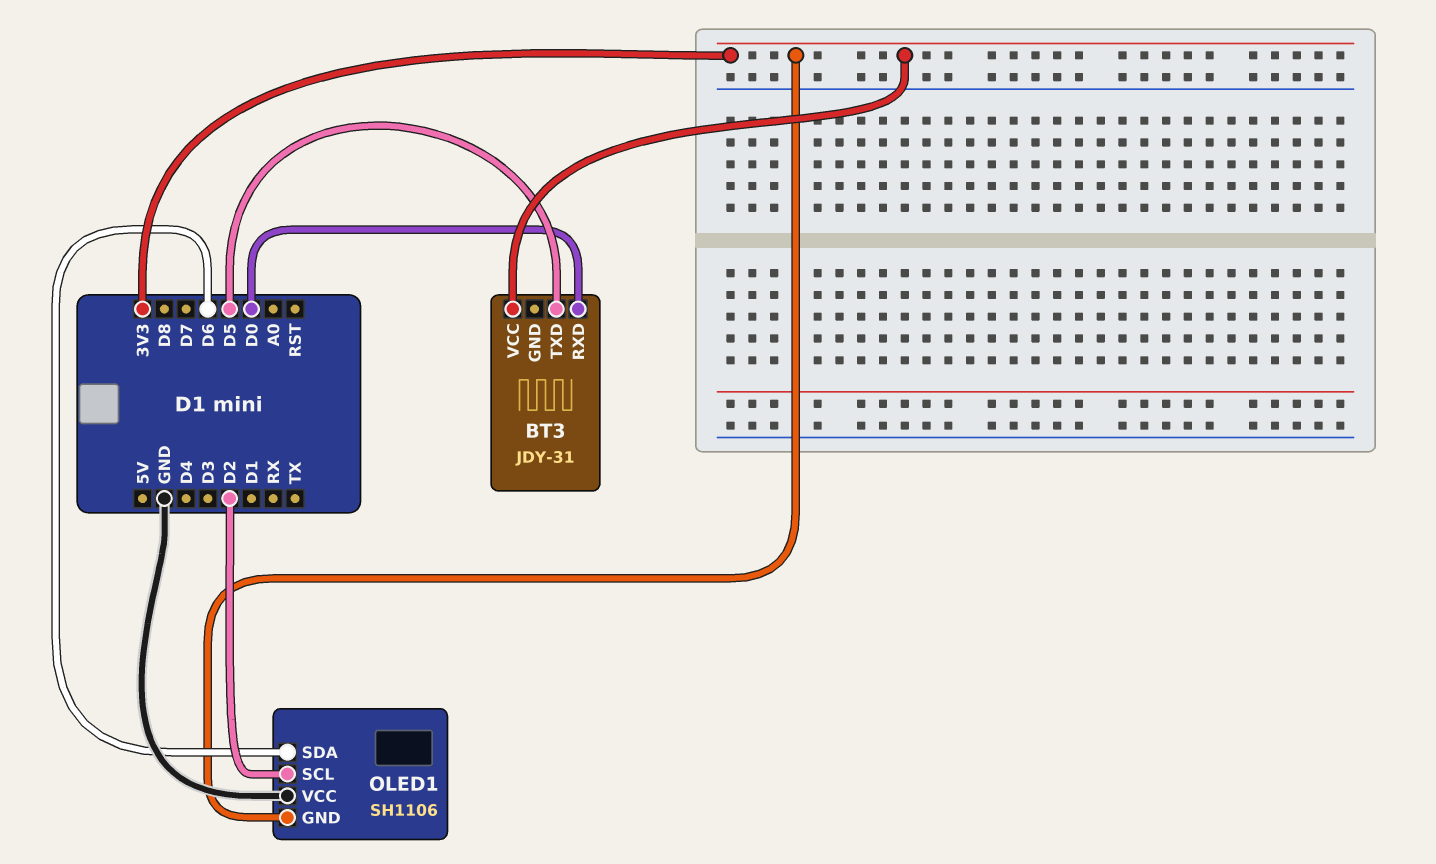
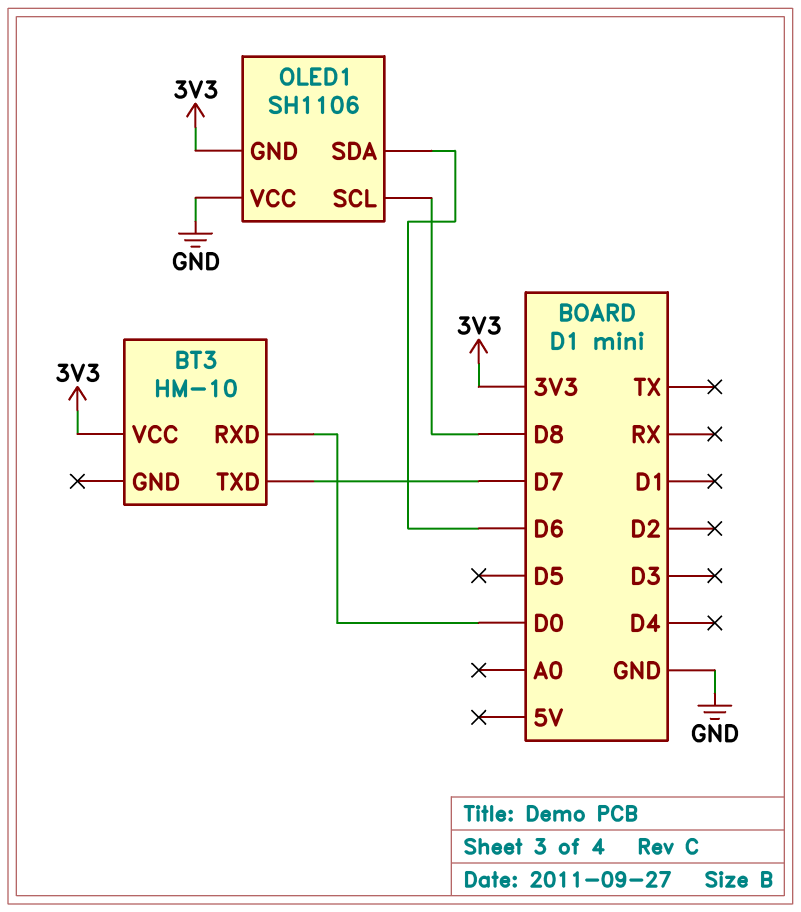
BT3: JDY-31 -> HM-10
BT3 pin TXD: D5 -> D7
OLED1 pin SCL: D2 -> D8

